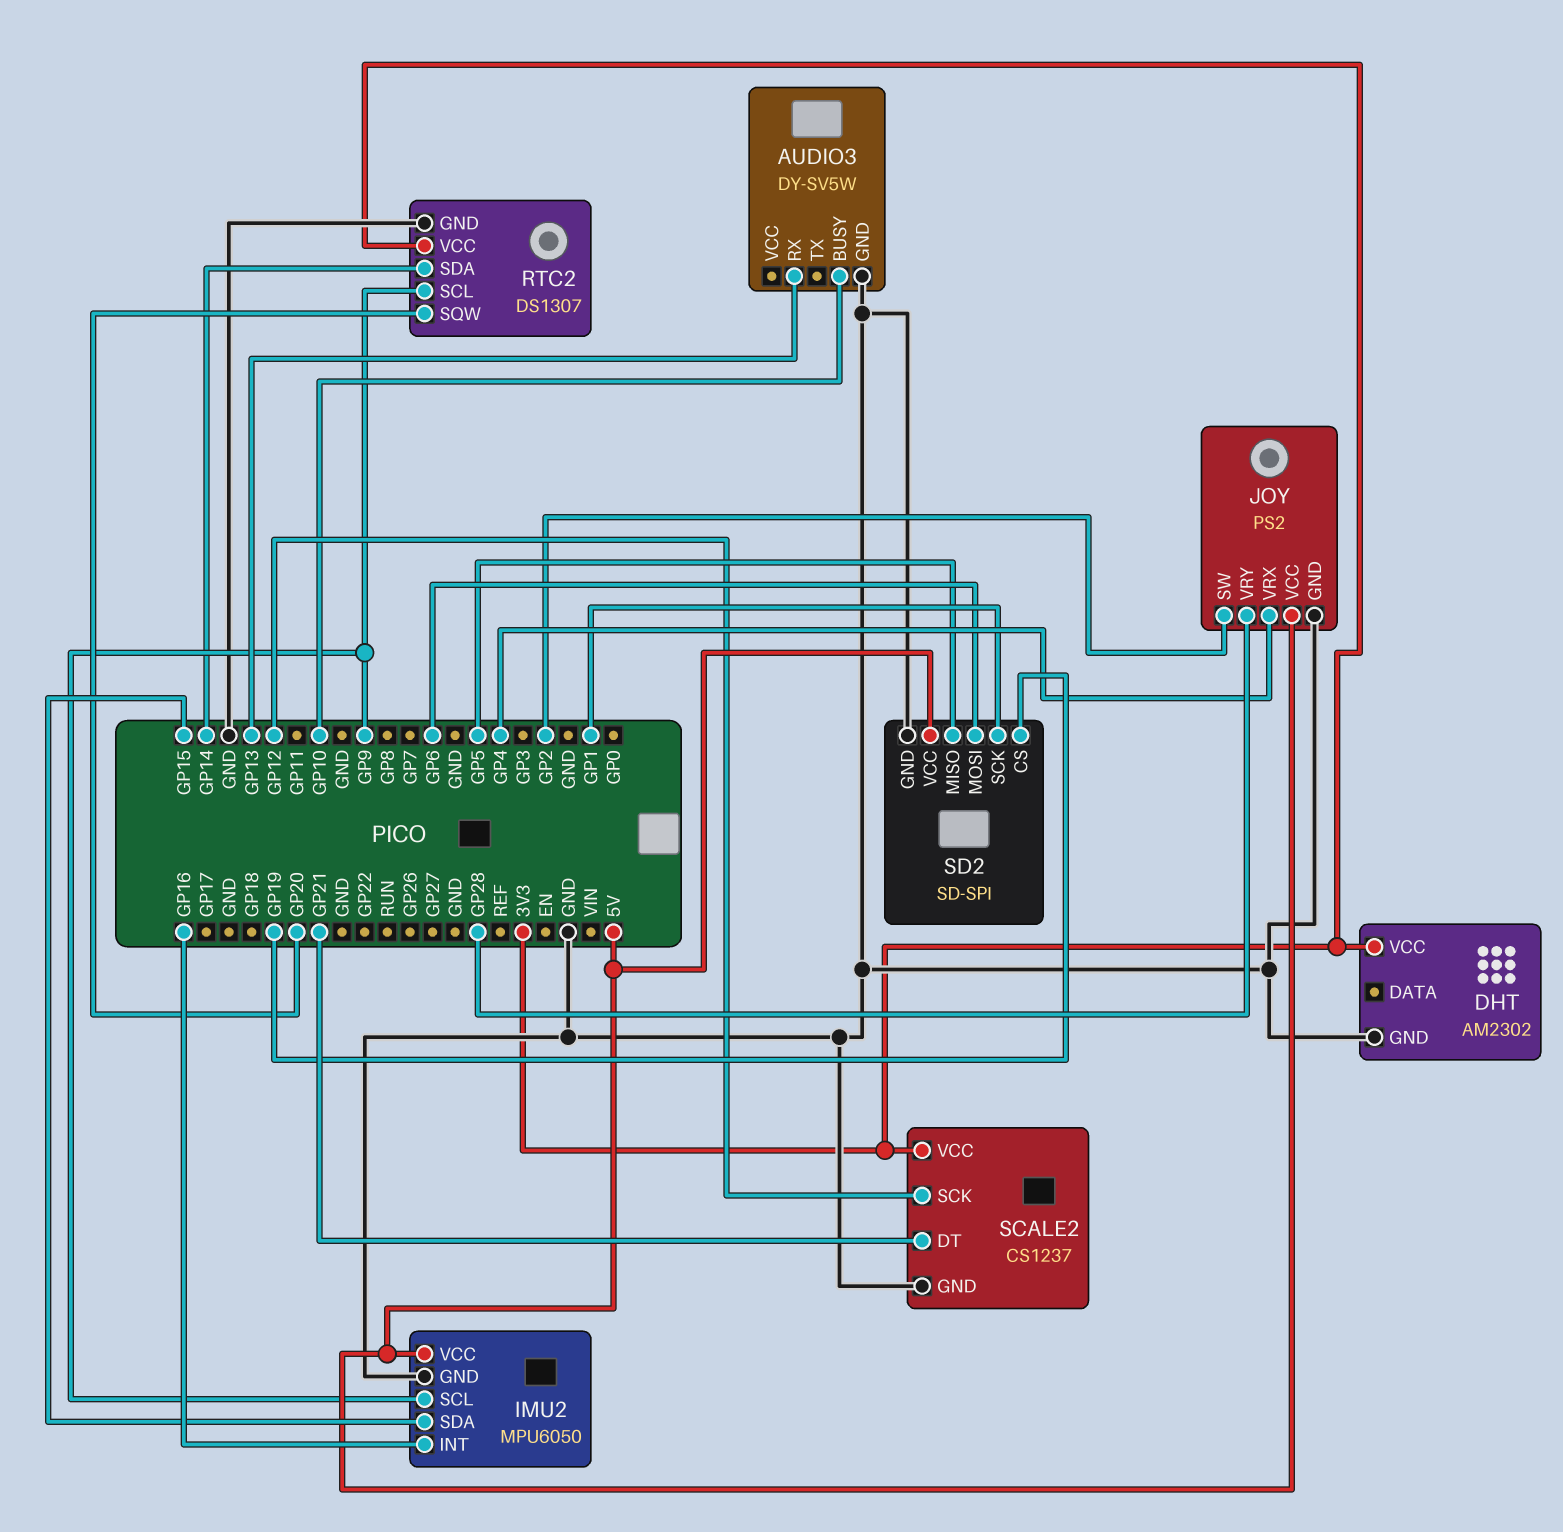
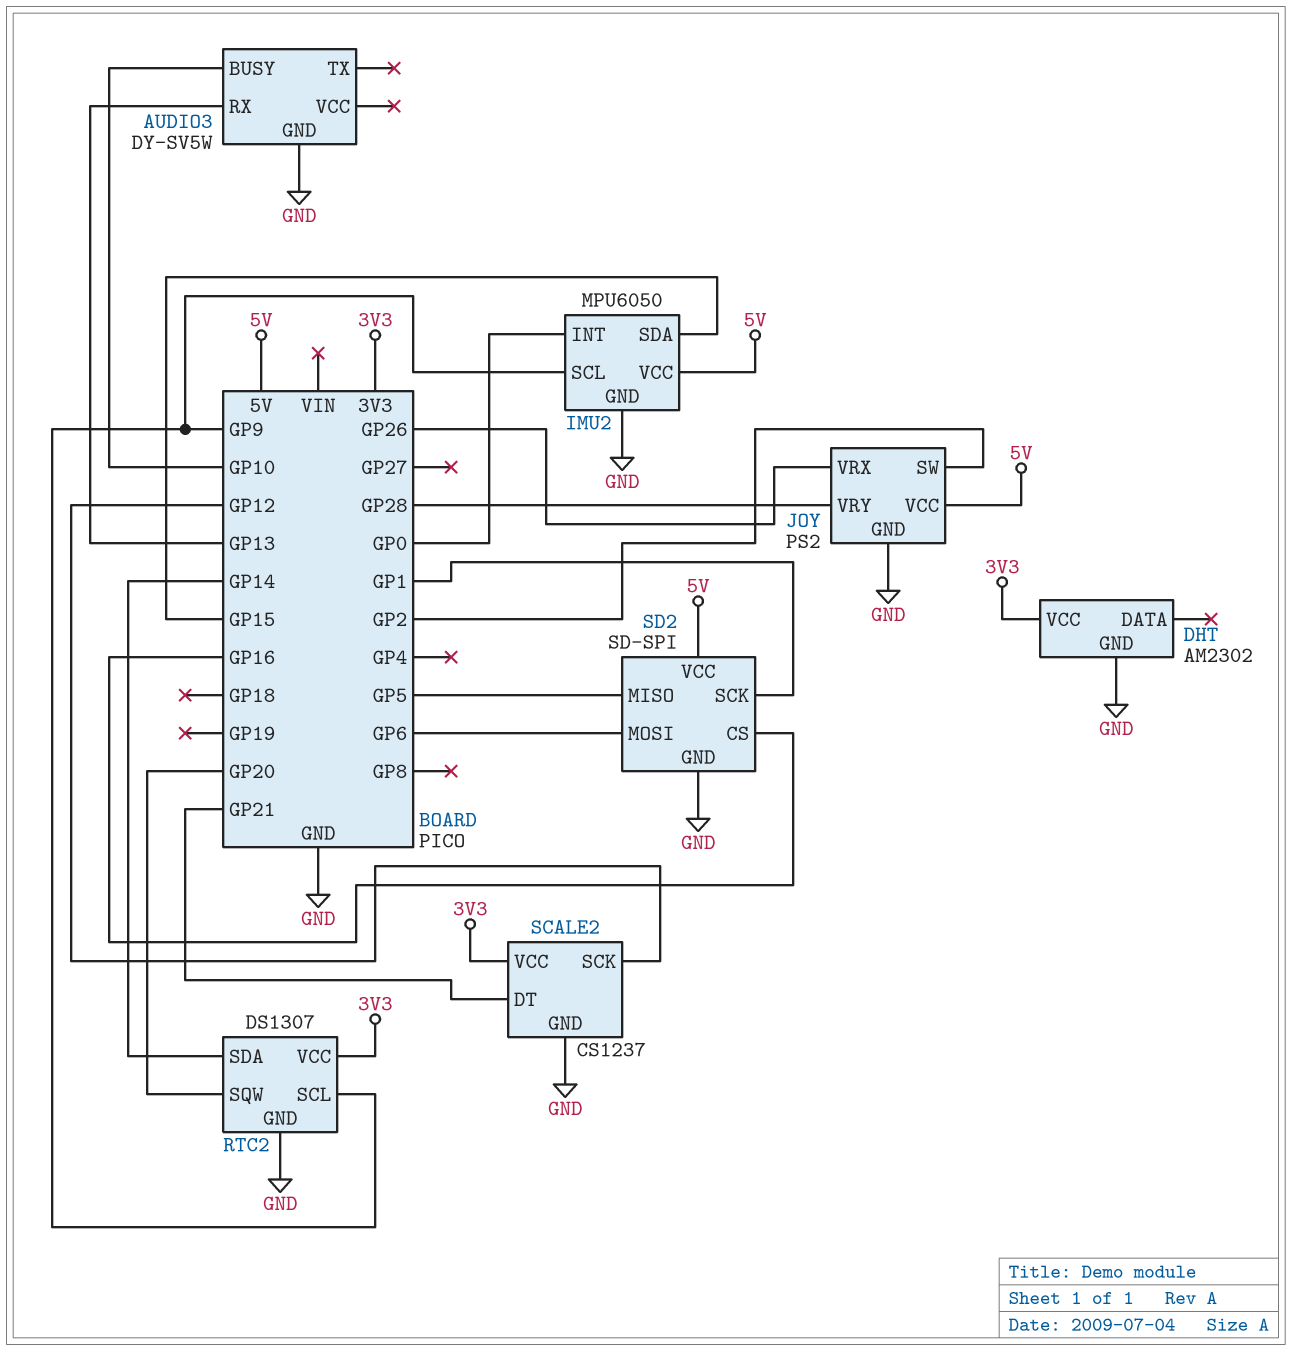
IMU2 pin INT: GP16 -> GP0
JOY pin VRX: GP4 -> GP26
SD2 pin CS: GP19 -> GP16

